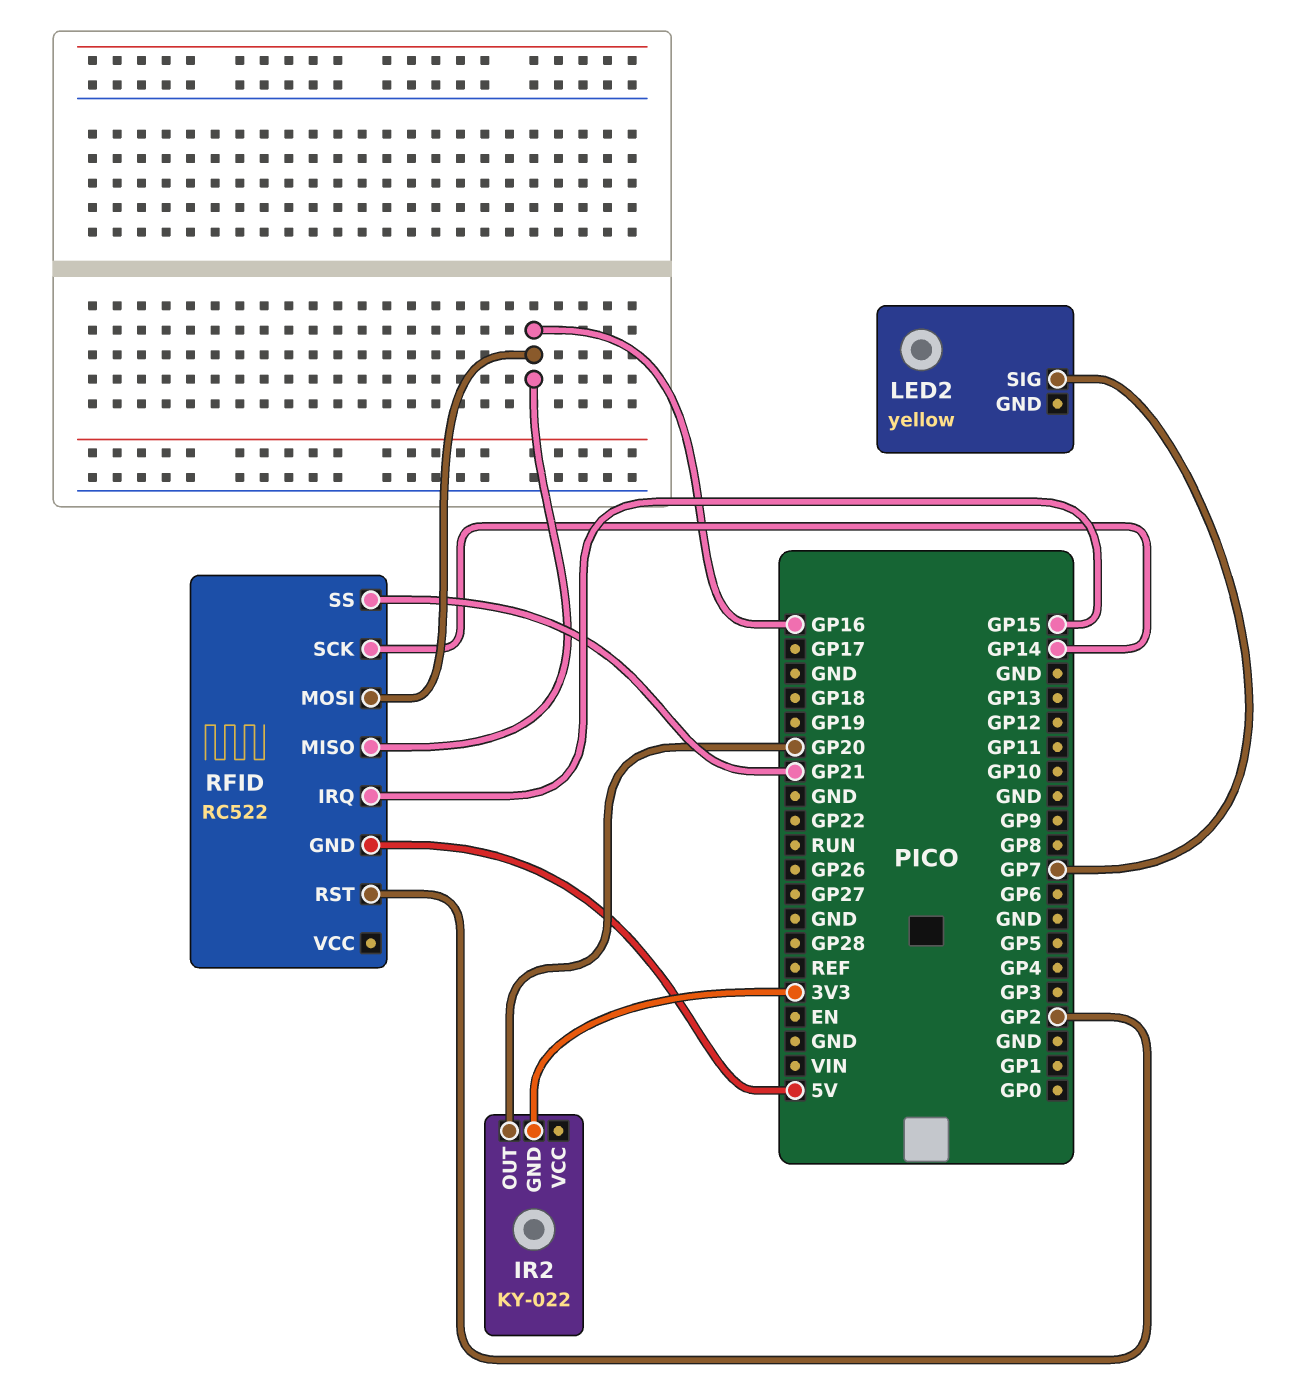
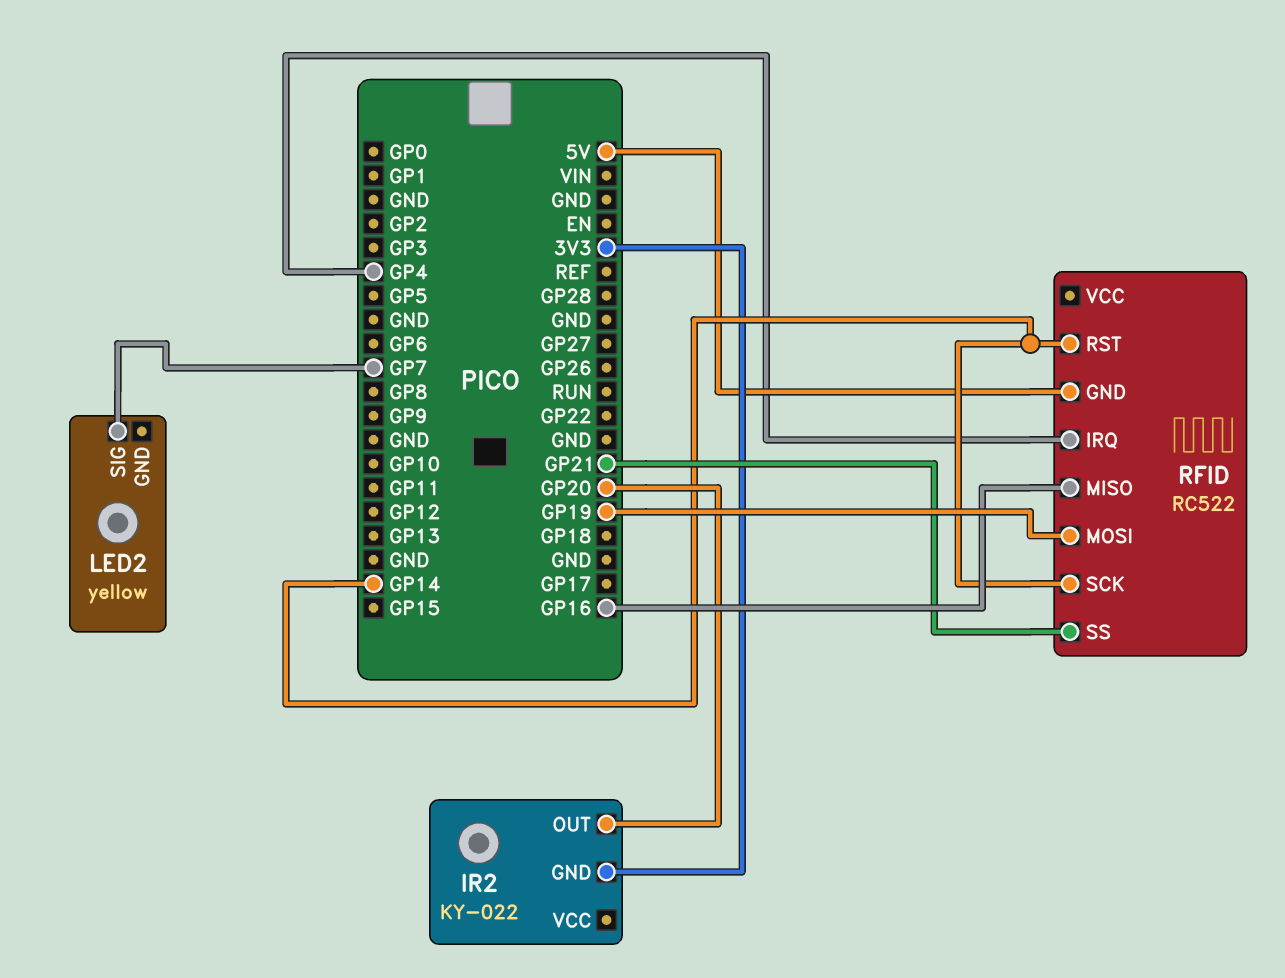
RFID pin IRQ: GP15 -> GP4
RFID pin MOSI: GP16 -> GP19
RFID pin RST: GP2 -> GP14

